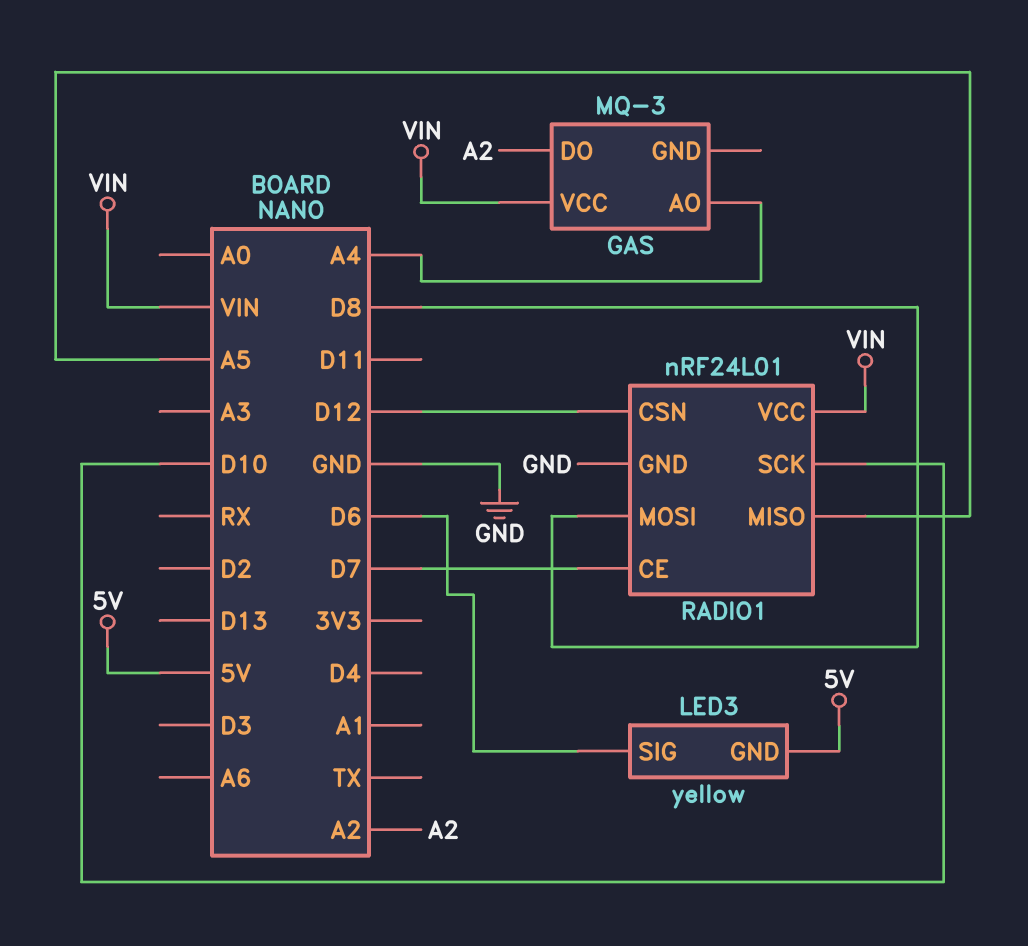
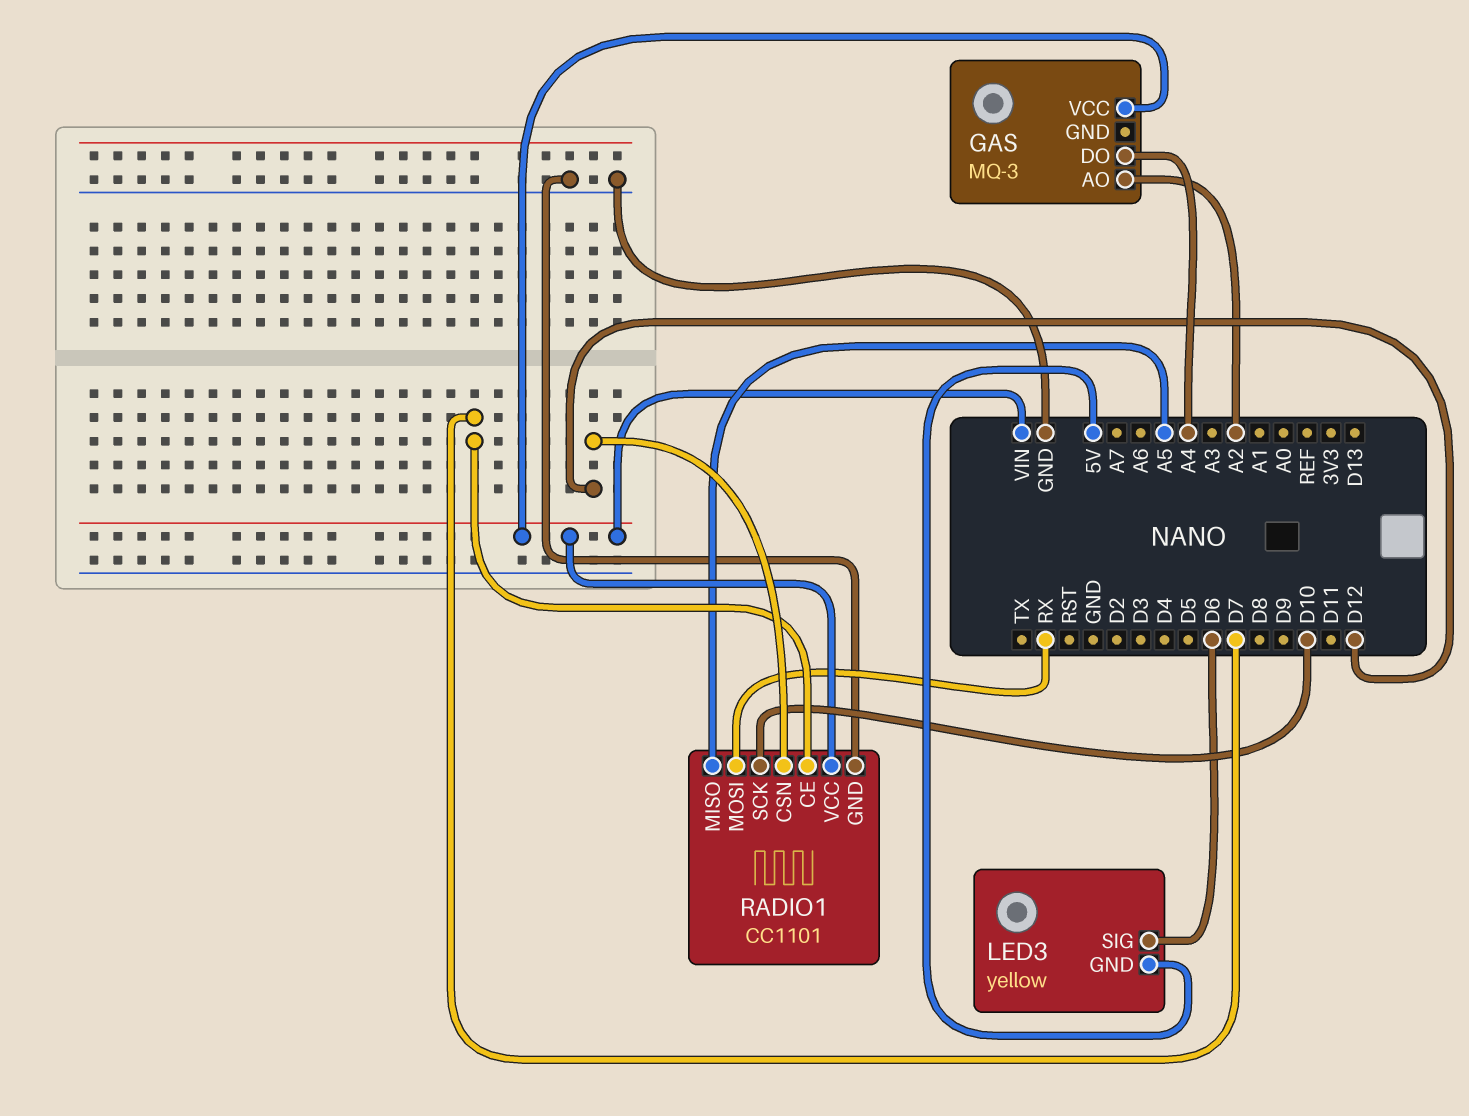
GAS pin AO: A4 -> A2
GAS pin DO: A2 -> A4
RADIO1: nRF24L01 -> CC1101
RADIO1 pin MOSI: D8 -> RX

